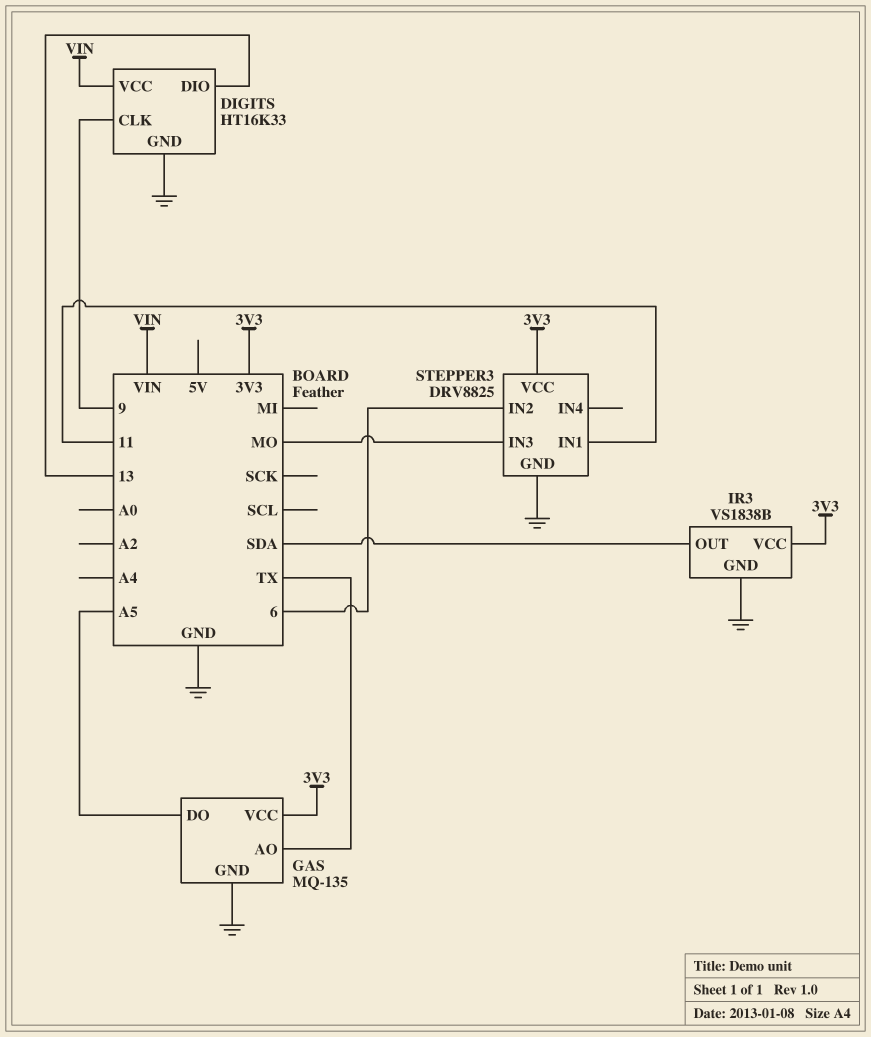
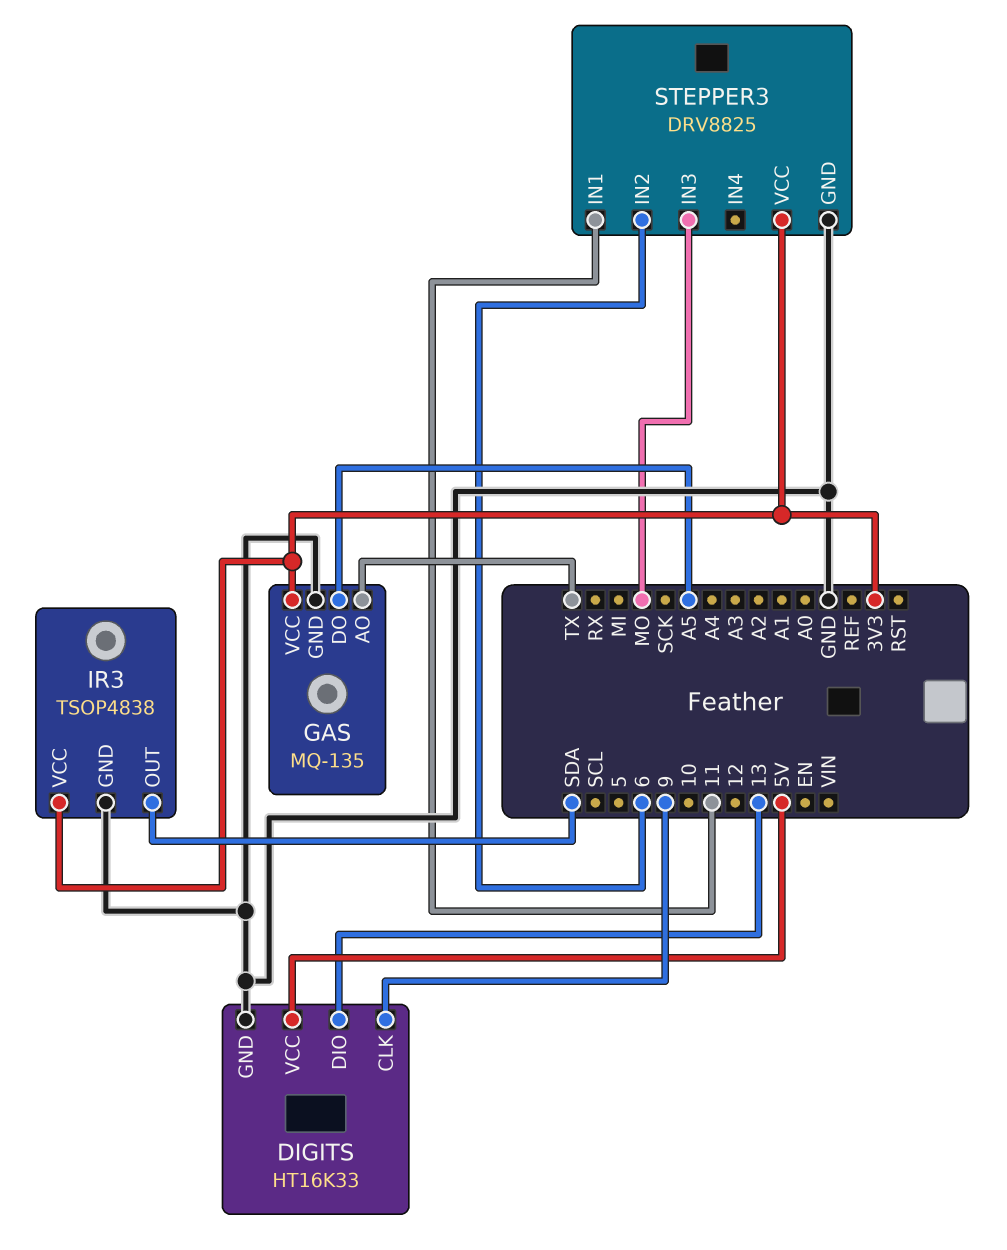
DIGITS pin VCC: VIN -> 5V
IR3: VS1838B -> TSOP4838

